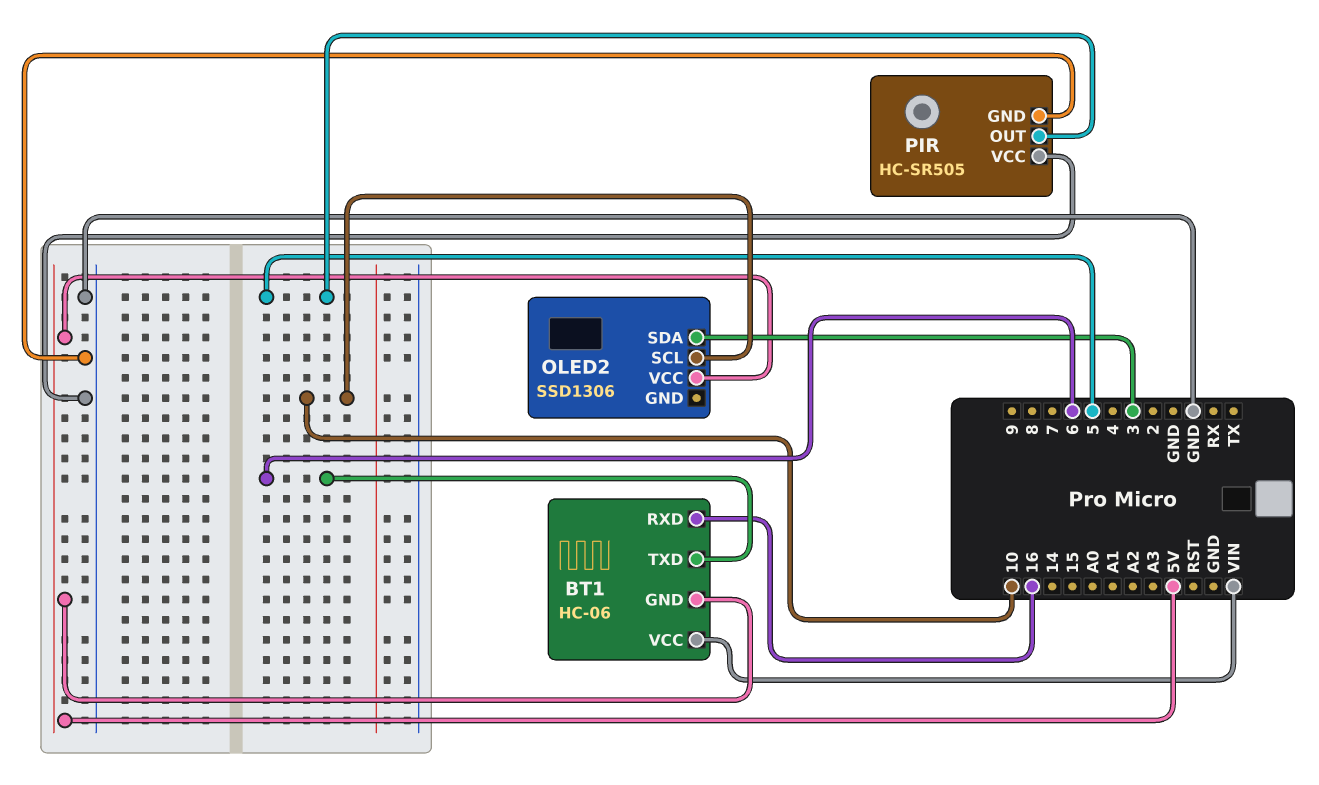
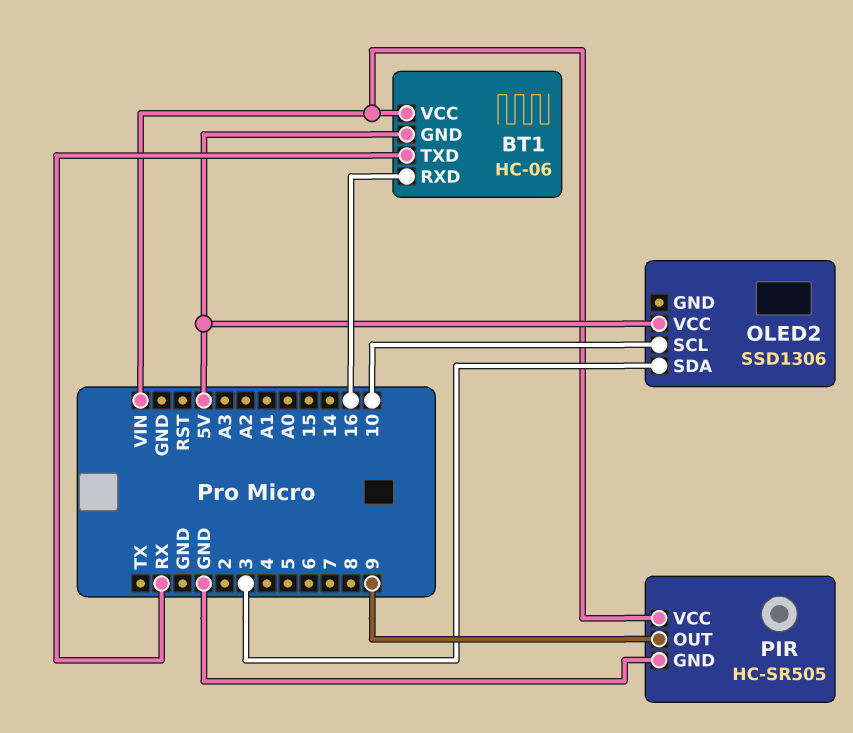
BT1 pin TXD: 6 -> RX
PIR pin OUT: 5 -> 9
PIR pin VCC: GND -> VIN

